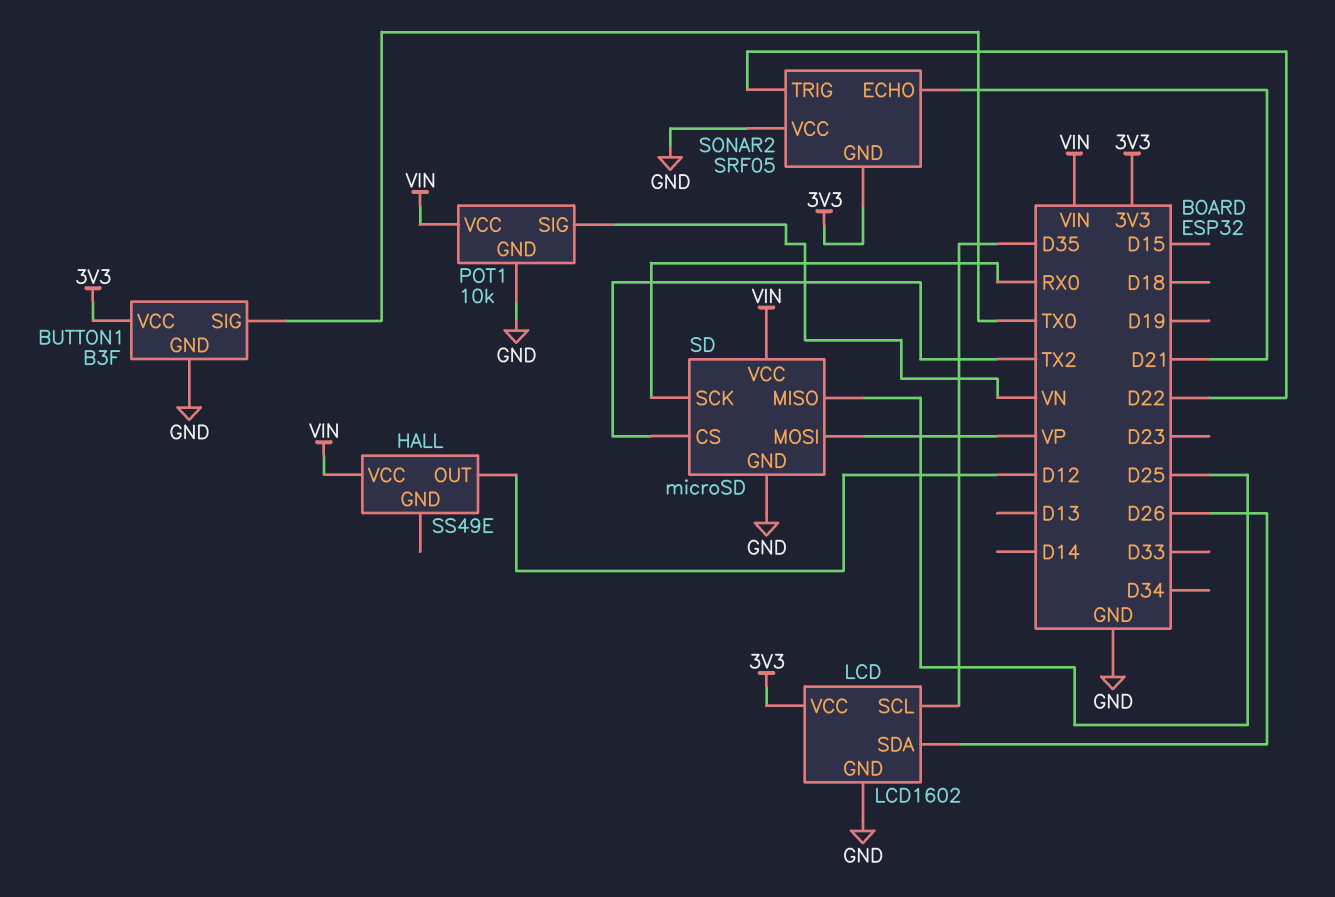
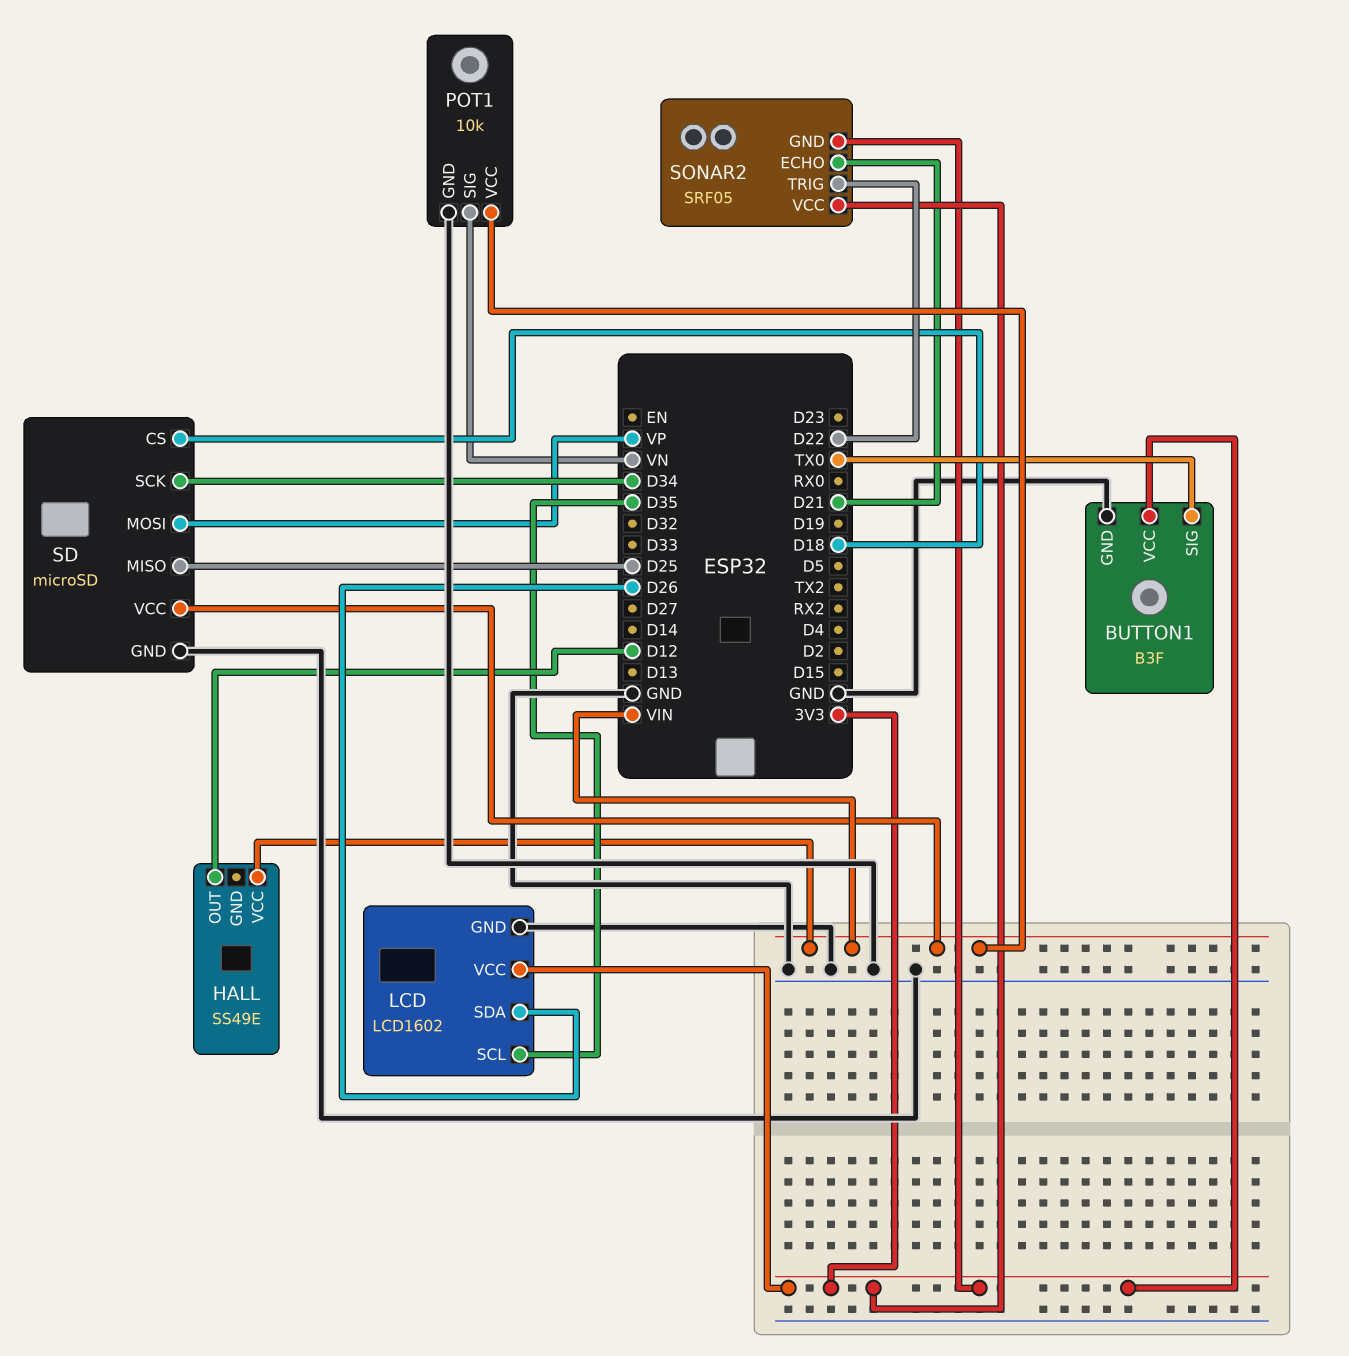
SD pin CS: TX2 -> D18
SD pin SCK: RX0 -> D34
SONAR2 pin VCC: GND -> 3V3

